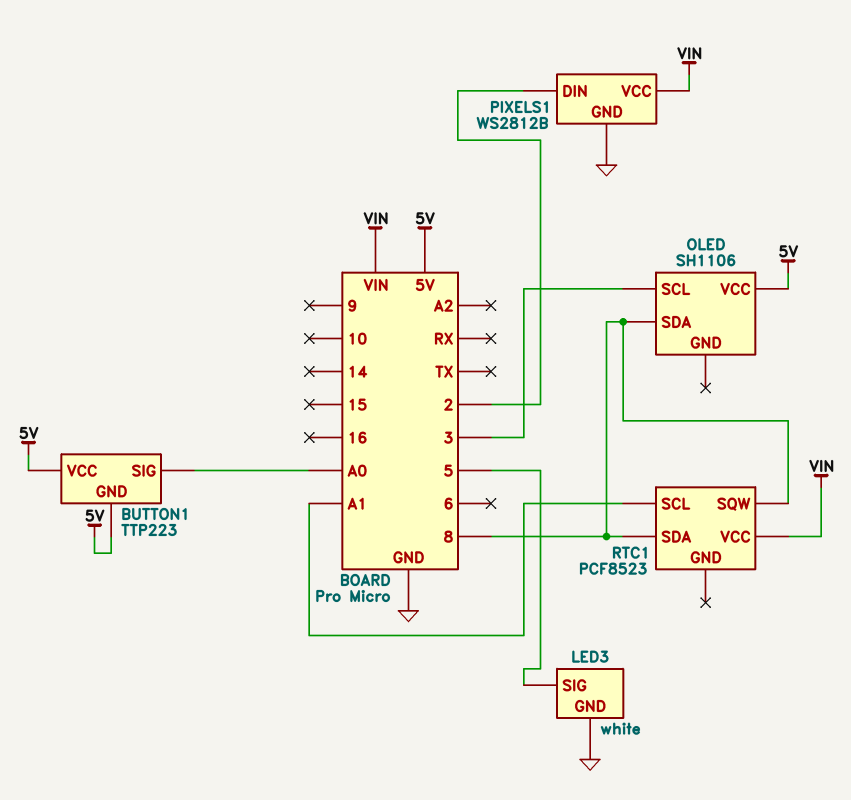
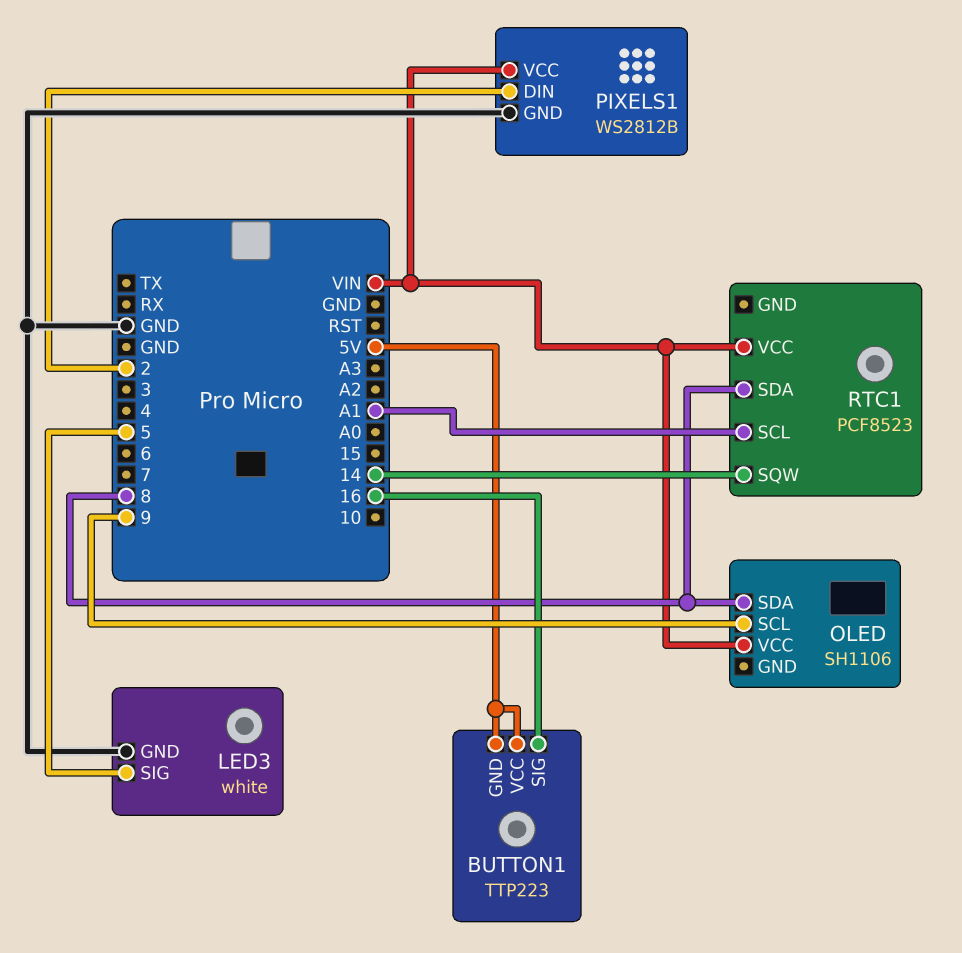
BUTTON1 pin SIG: A0 -> 16
OLED pin SCL: 3 -> 9
OLED pin VCC: 5V -> VIN
RTC1 pin SQW: 8 -> 14

